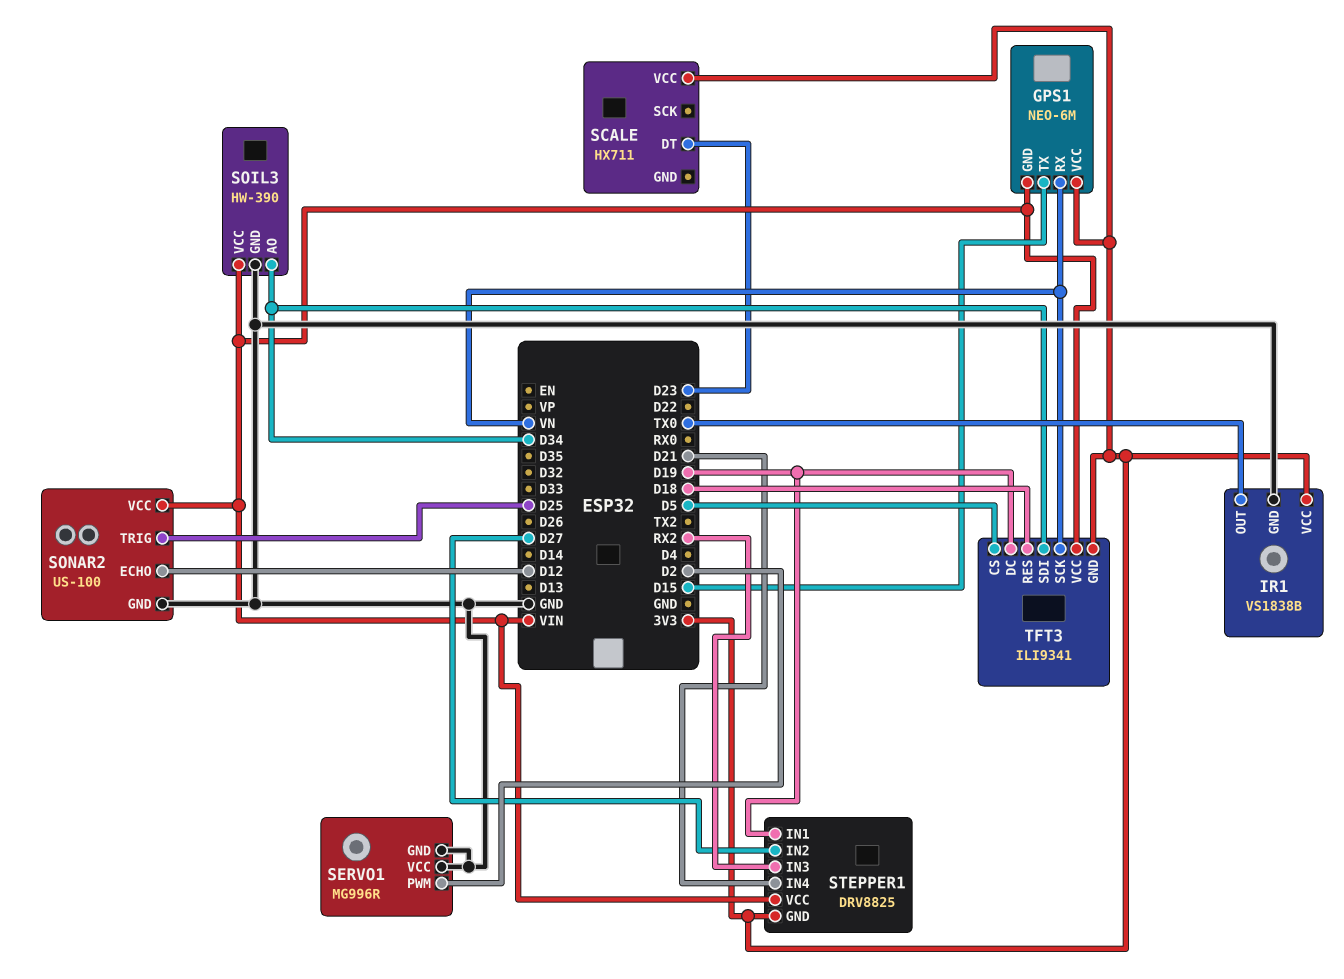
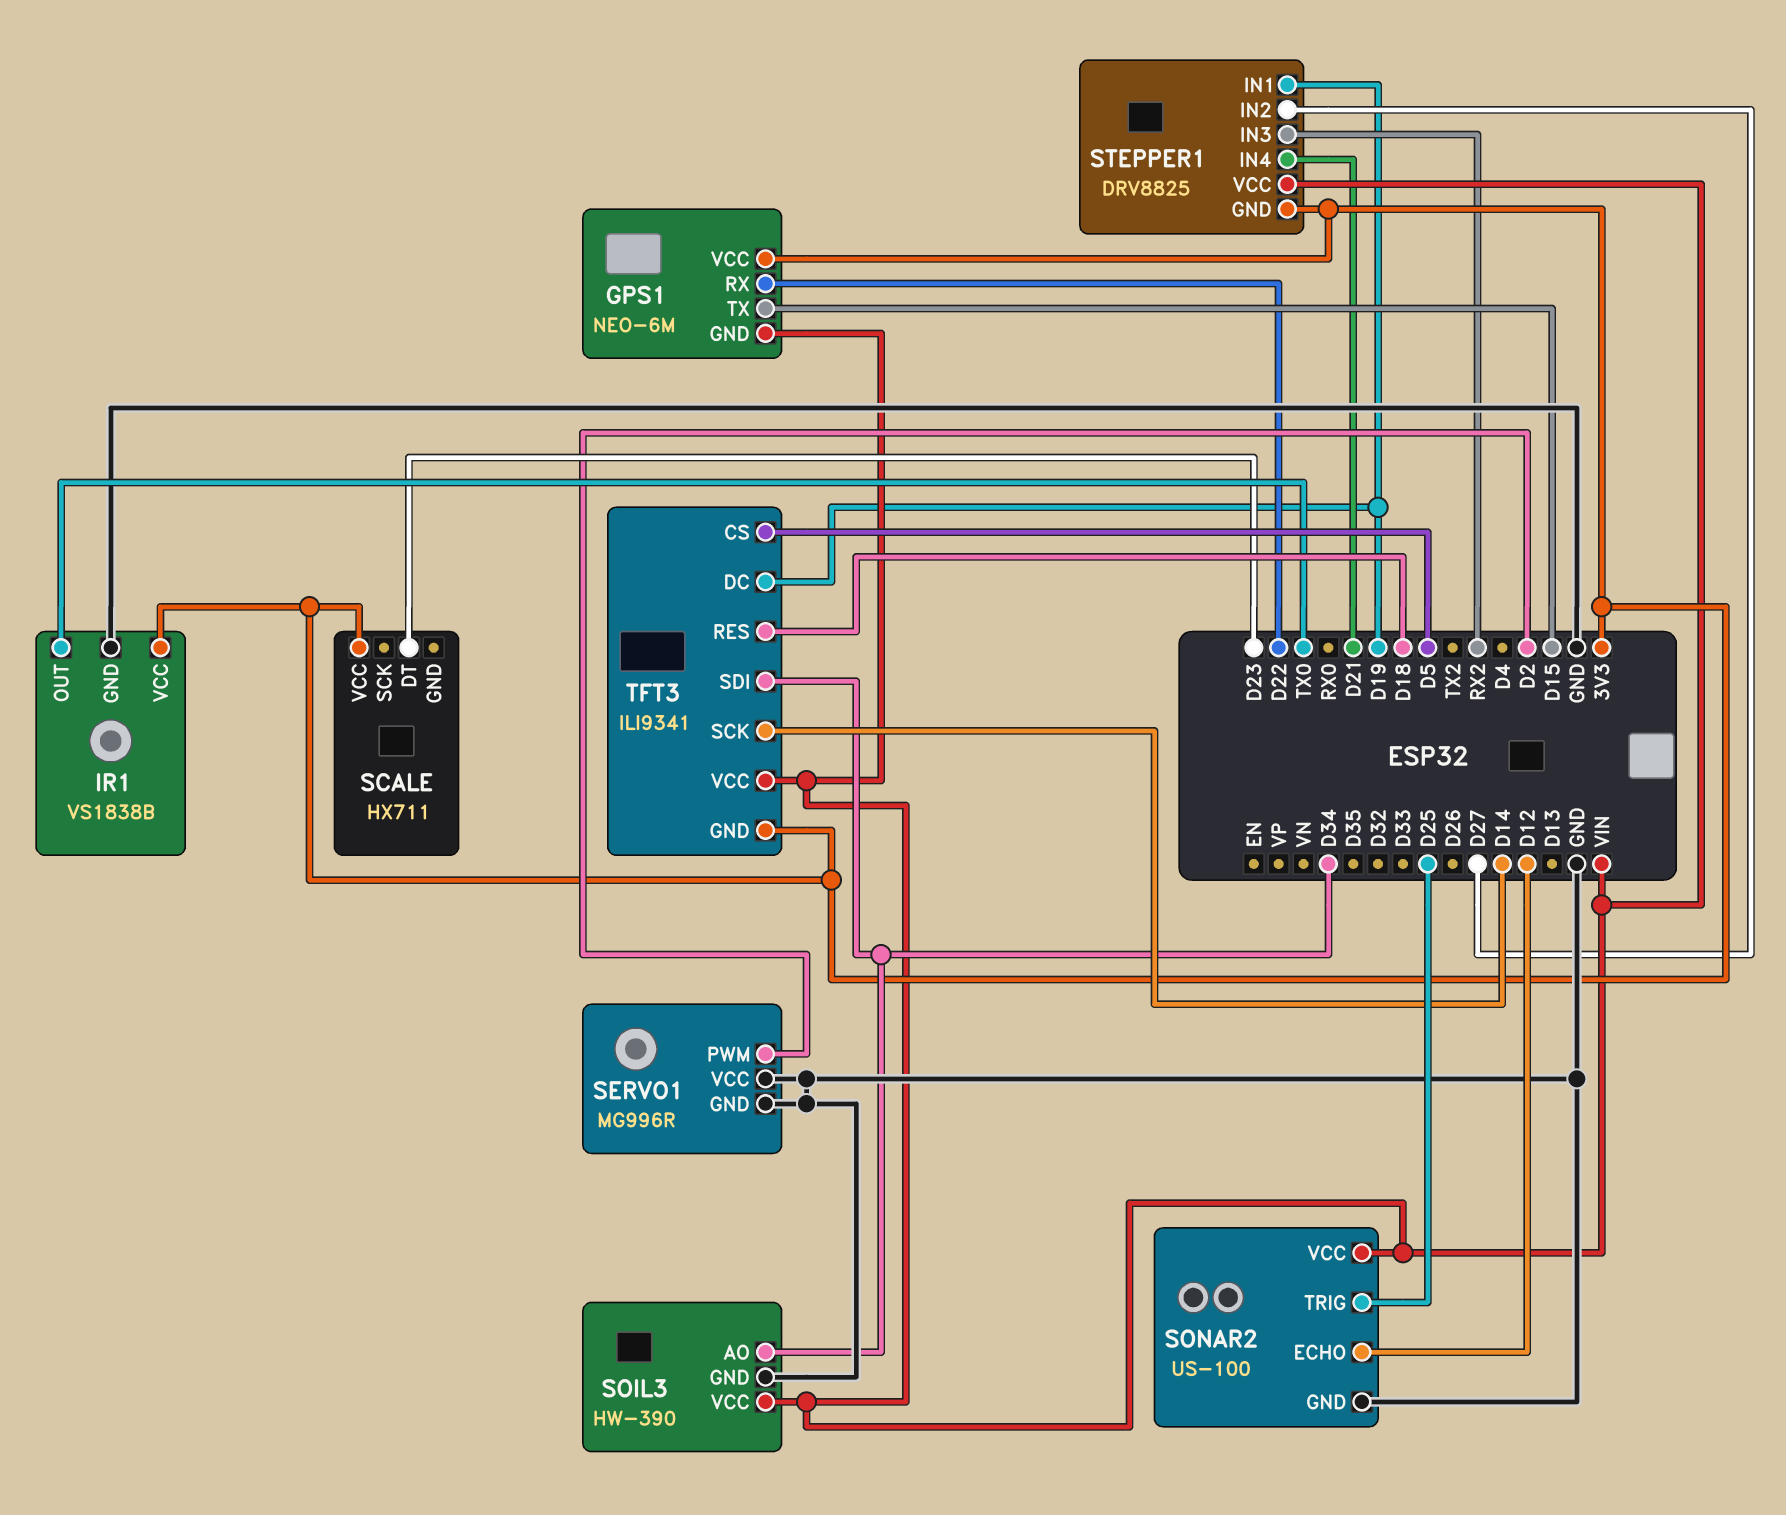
GPS1 pin RX: VN -> D22
TFT3 pin SCK: VN -> D14

